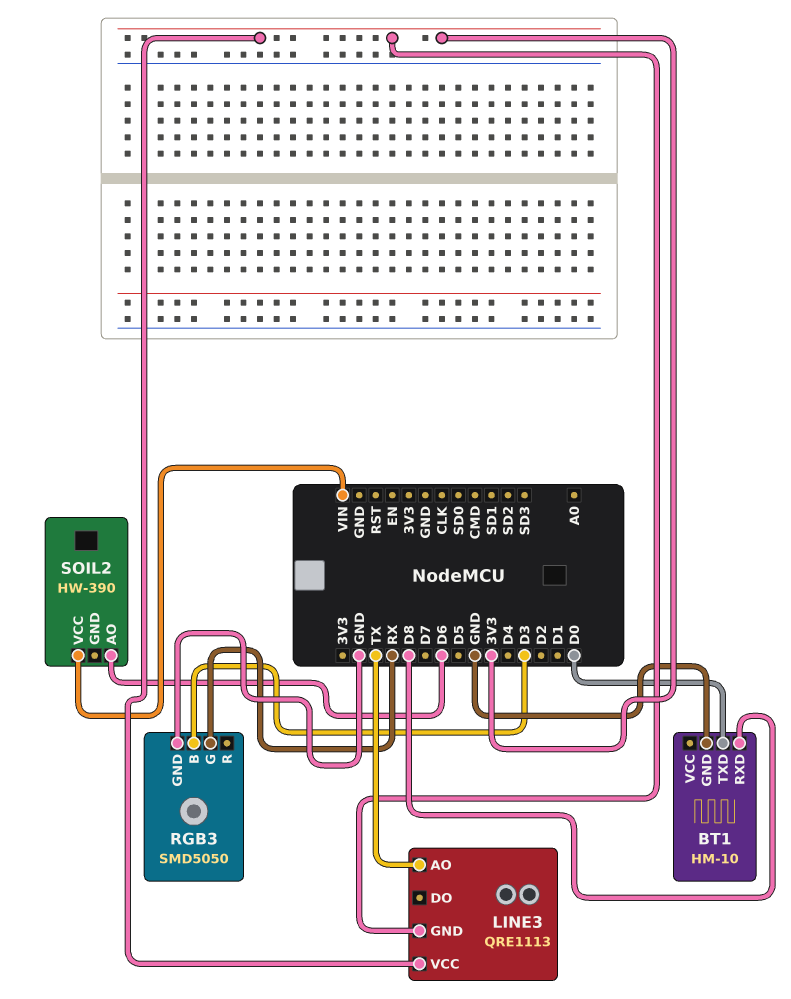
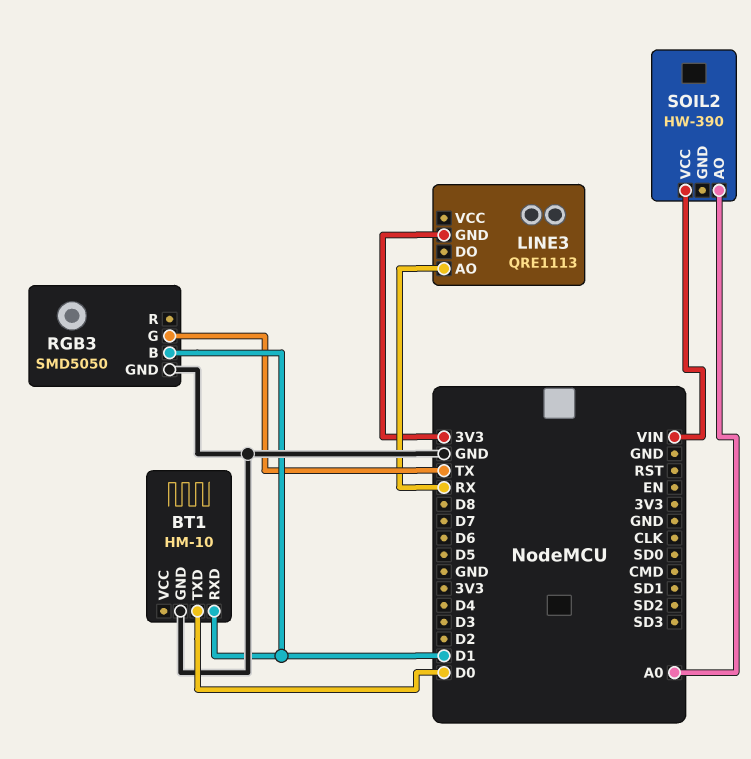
BT1 pin RXD: D8 -> D1
LINE3 pin AO: TX -> RX
LINE3 pin VCC: 3V3 -> none
RGB3 pin B: D3 -> D1
RGB3 pin G: RX -> TX
SOIL2 pin AO: D6 -> A0

